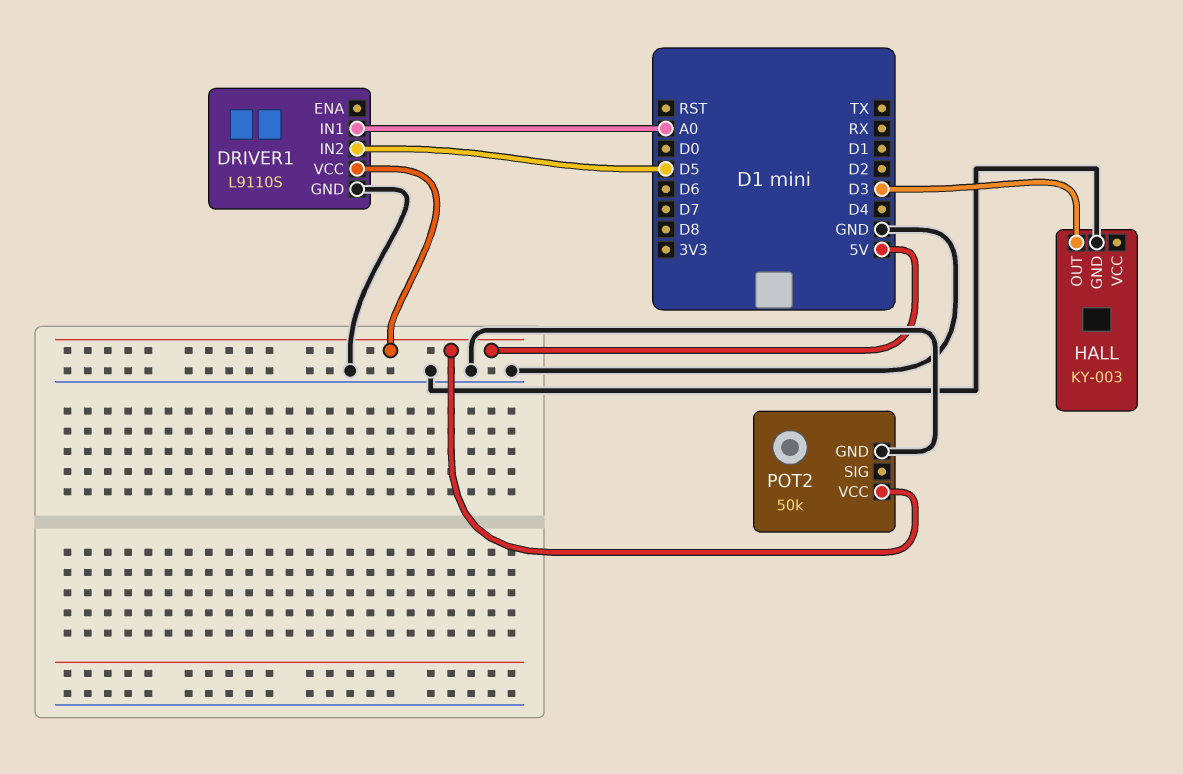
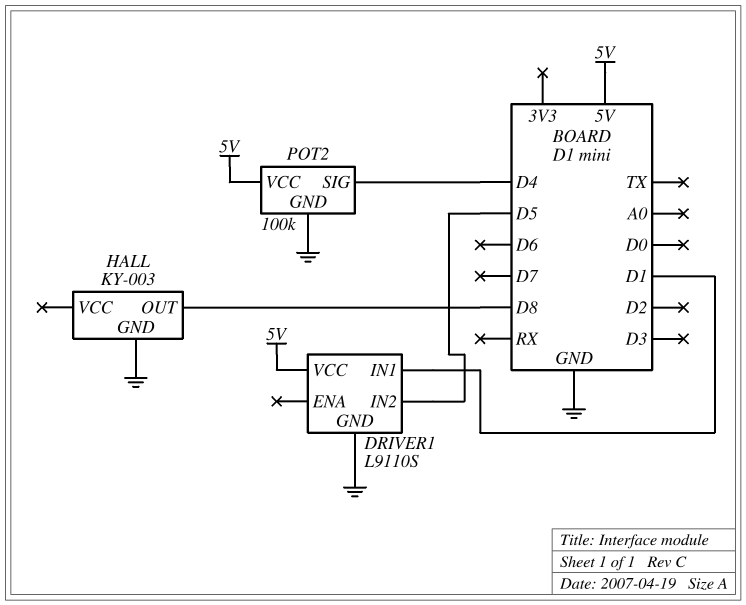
DRIVER1 pin IN1: A0 -> D1
HALL pin OUT: D3 -> D8
POT2: 50k -> 100k
POT2 pin SIG: none -> D4

